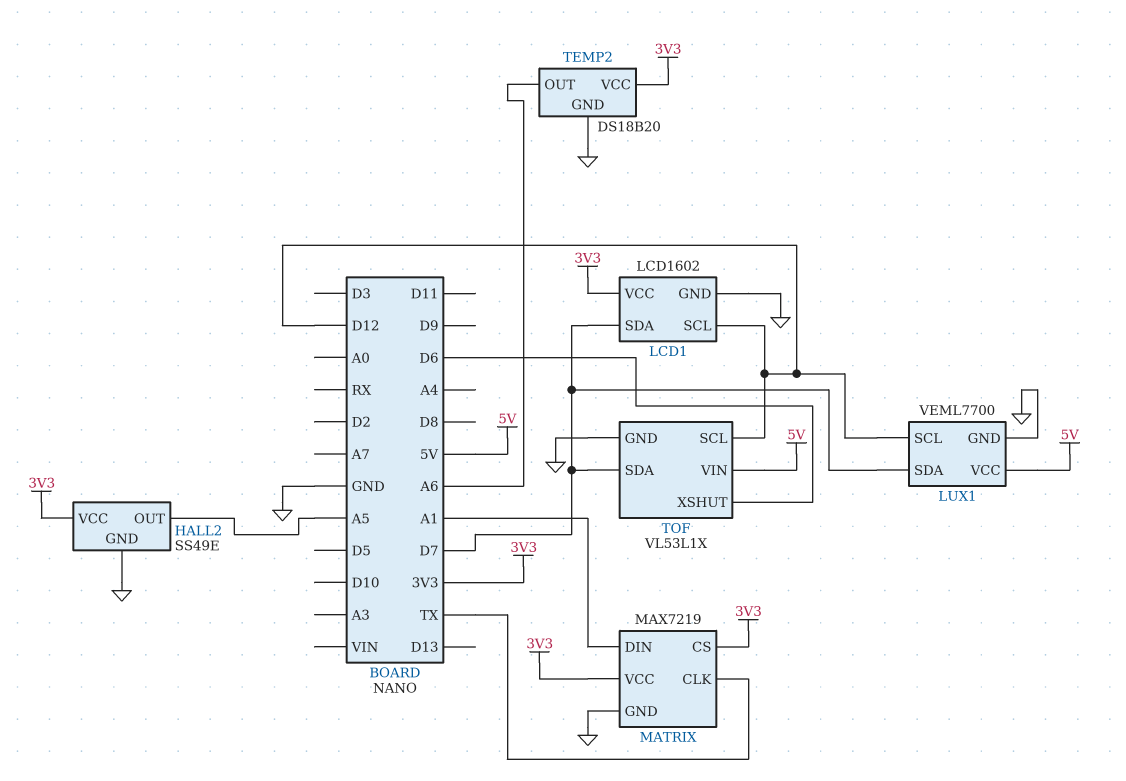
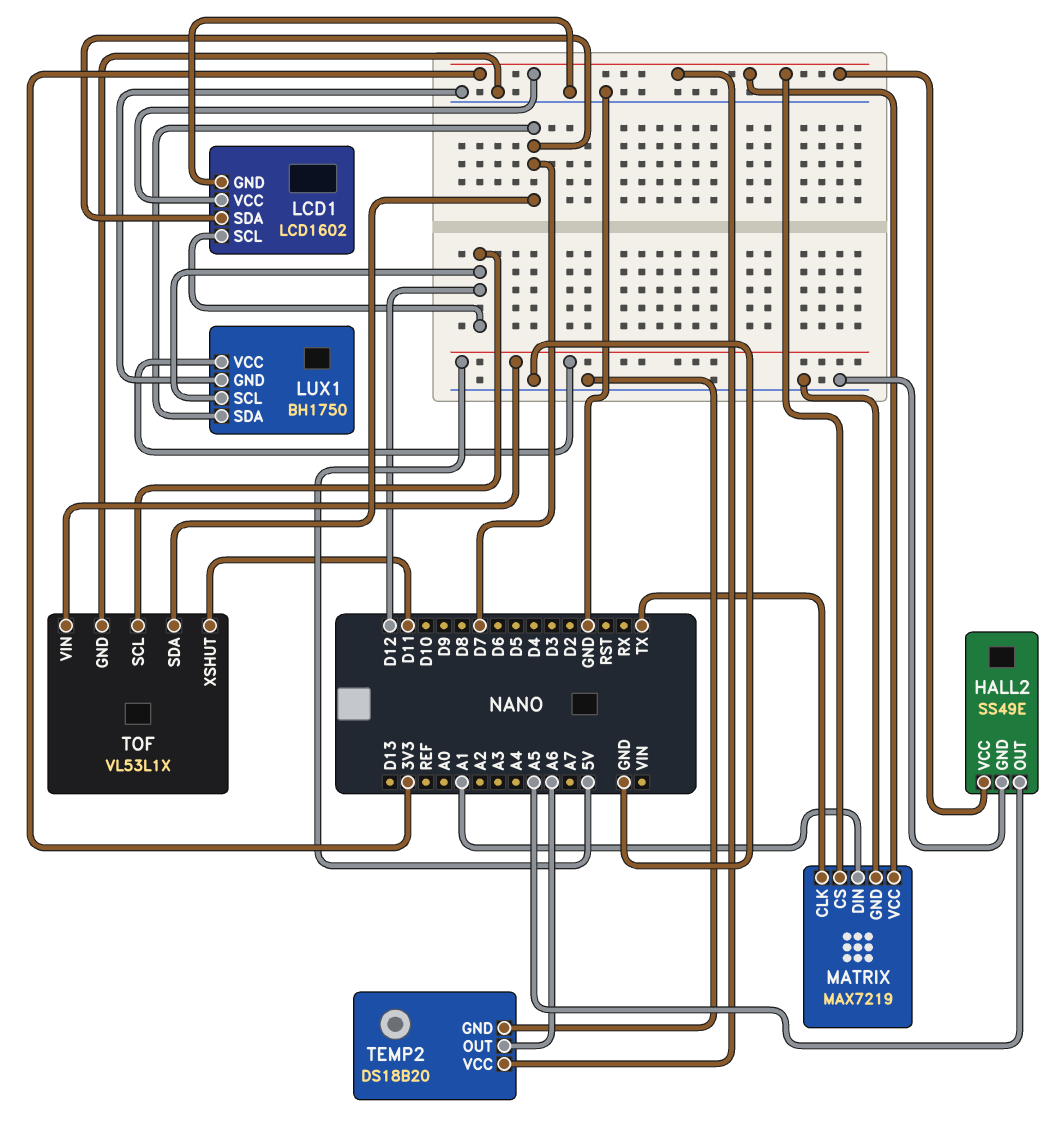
LUX1: VEML7700 -> BH1750
TOF pin XSHUT: D6 -> D11

